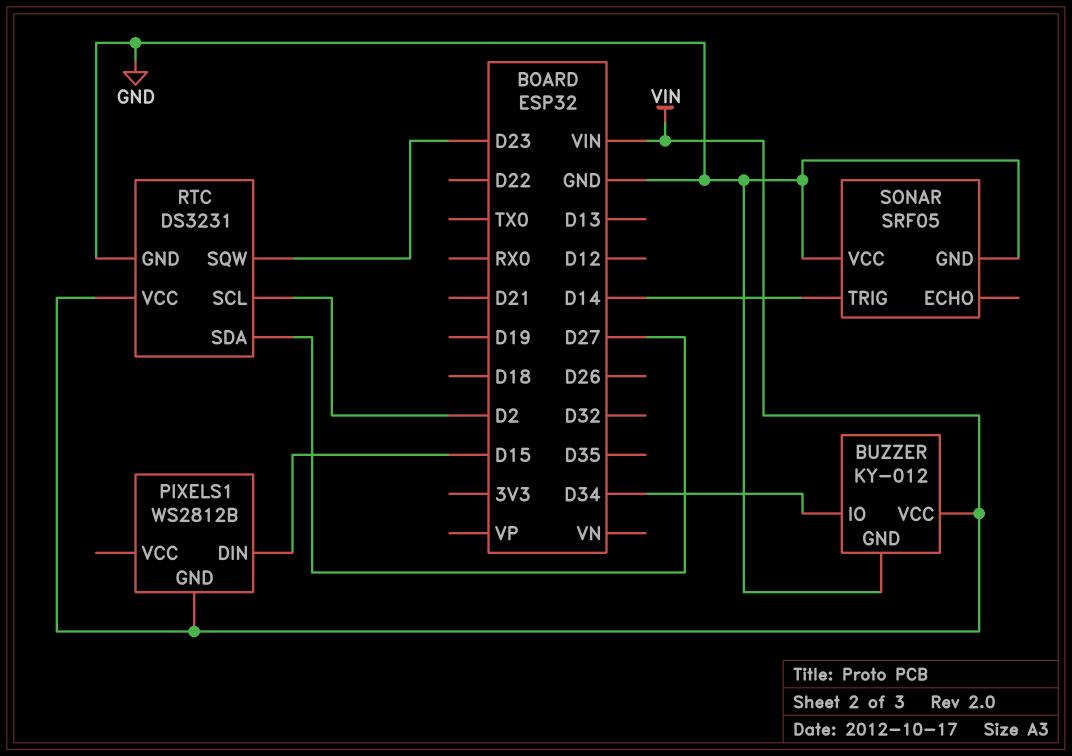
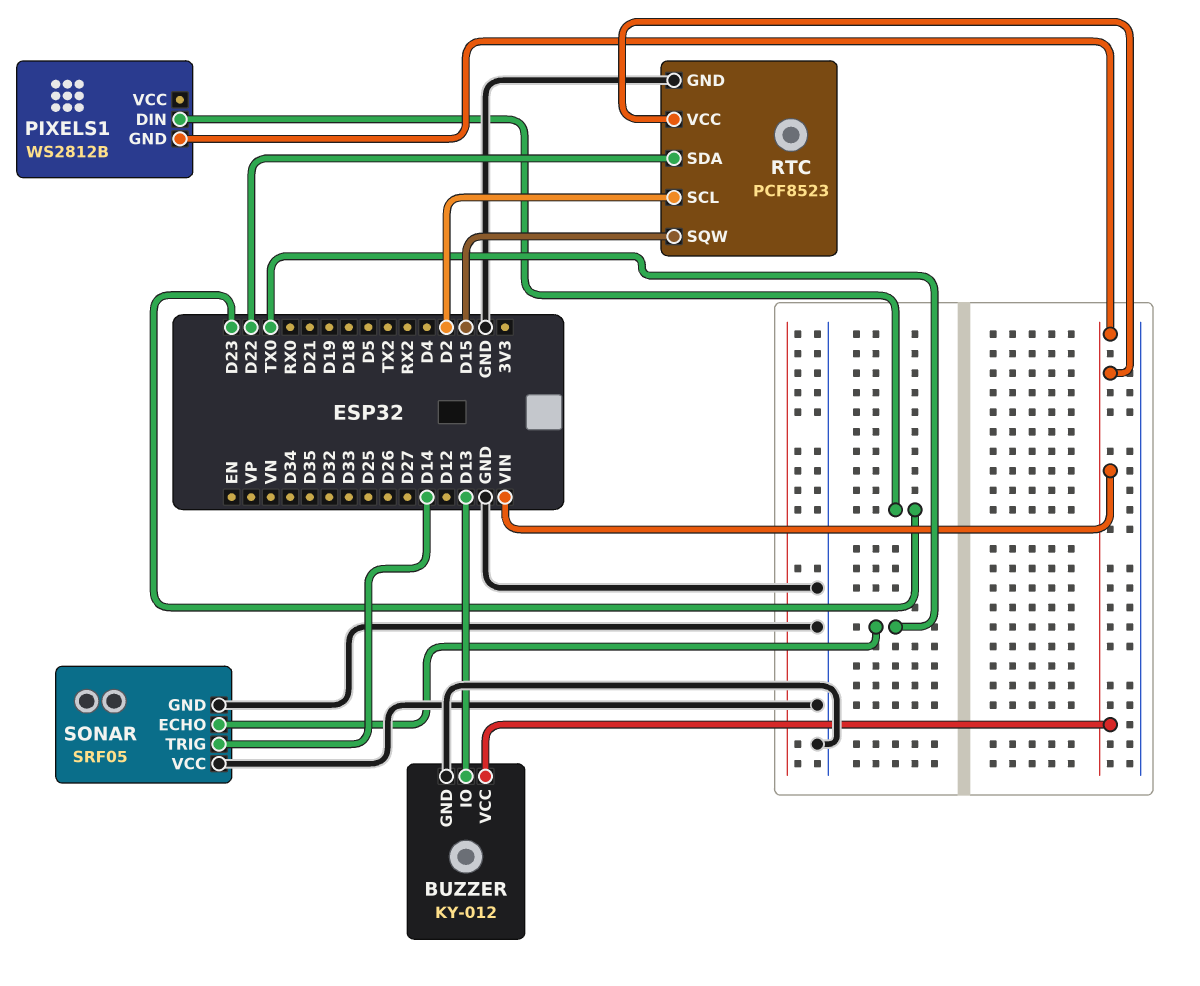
BUZZER pin IO: D34 -> D13
PIXELS1 pin DIN: D15 -> D23
RTC: DS3231 -> PCF8523
RTC pin SDA: D27 -> D22
RTC pin SQW: D23 -> D15
SONAR pin ECHO: none -> TX0

